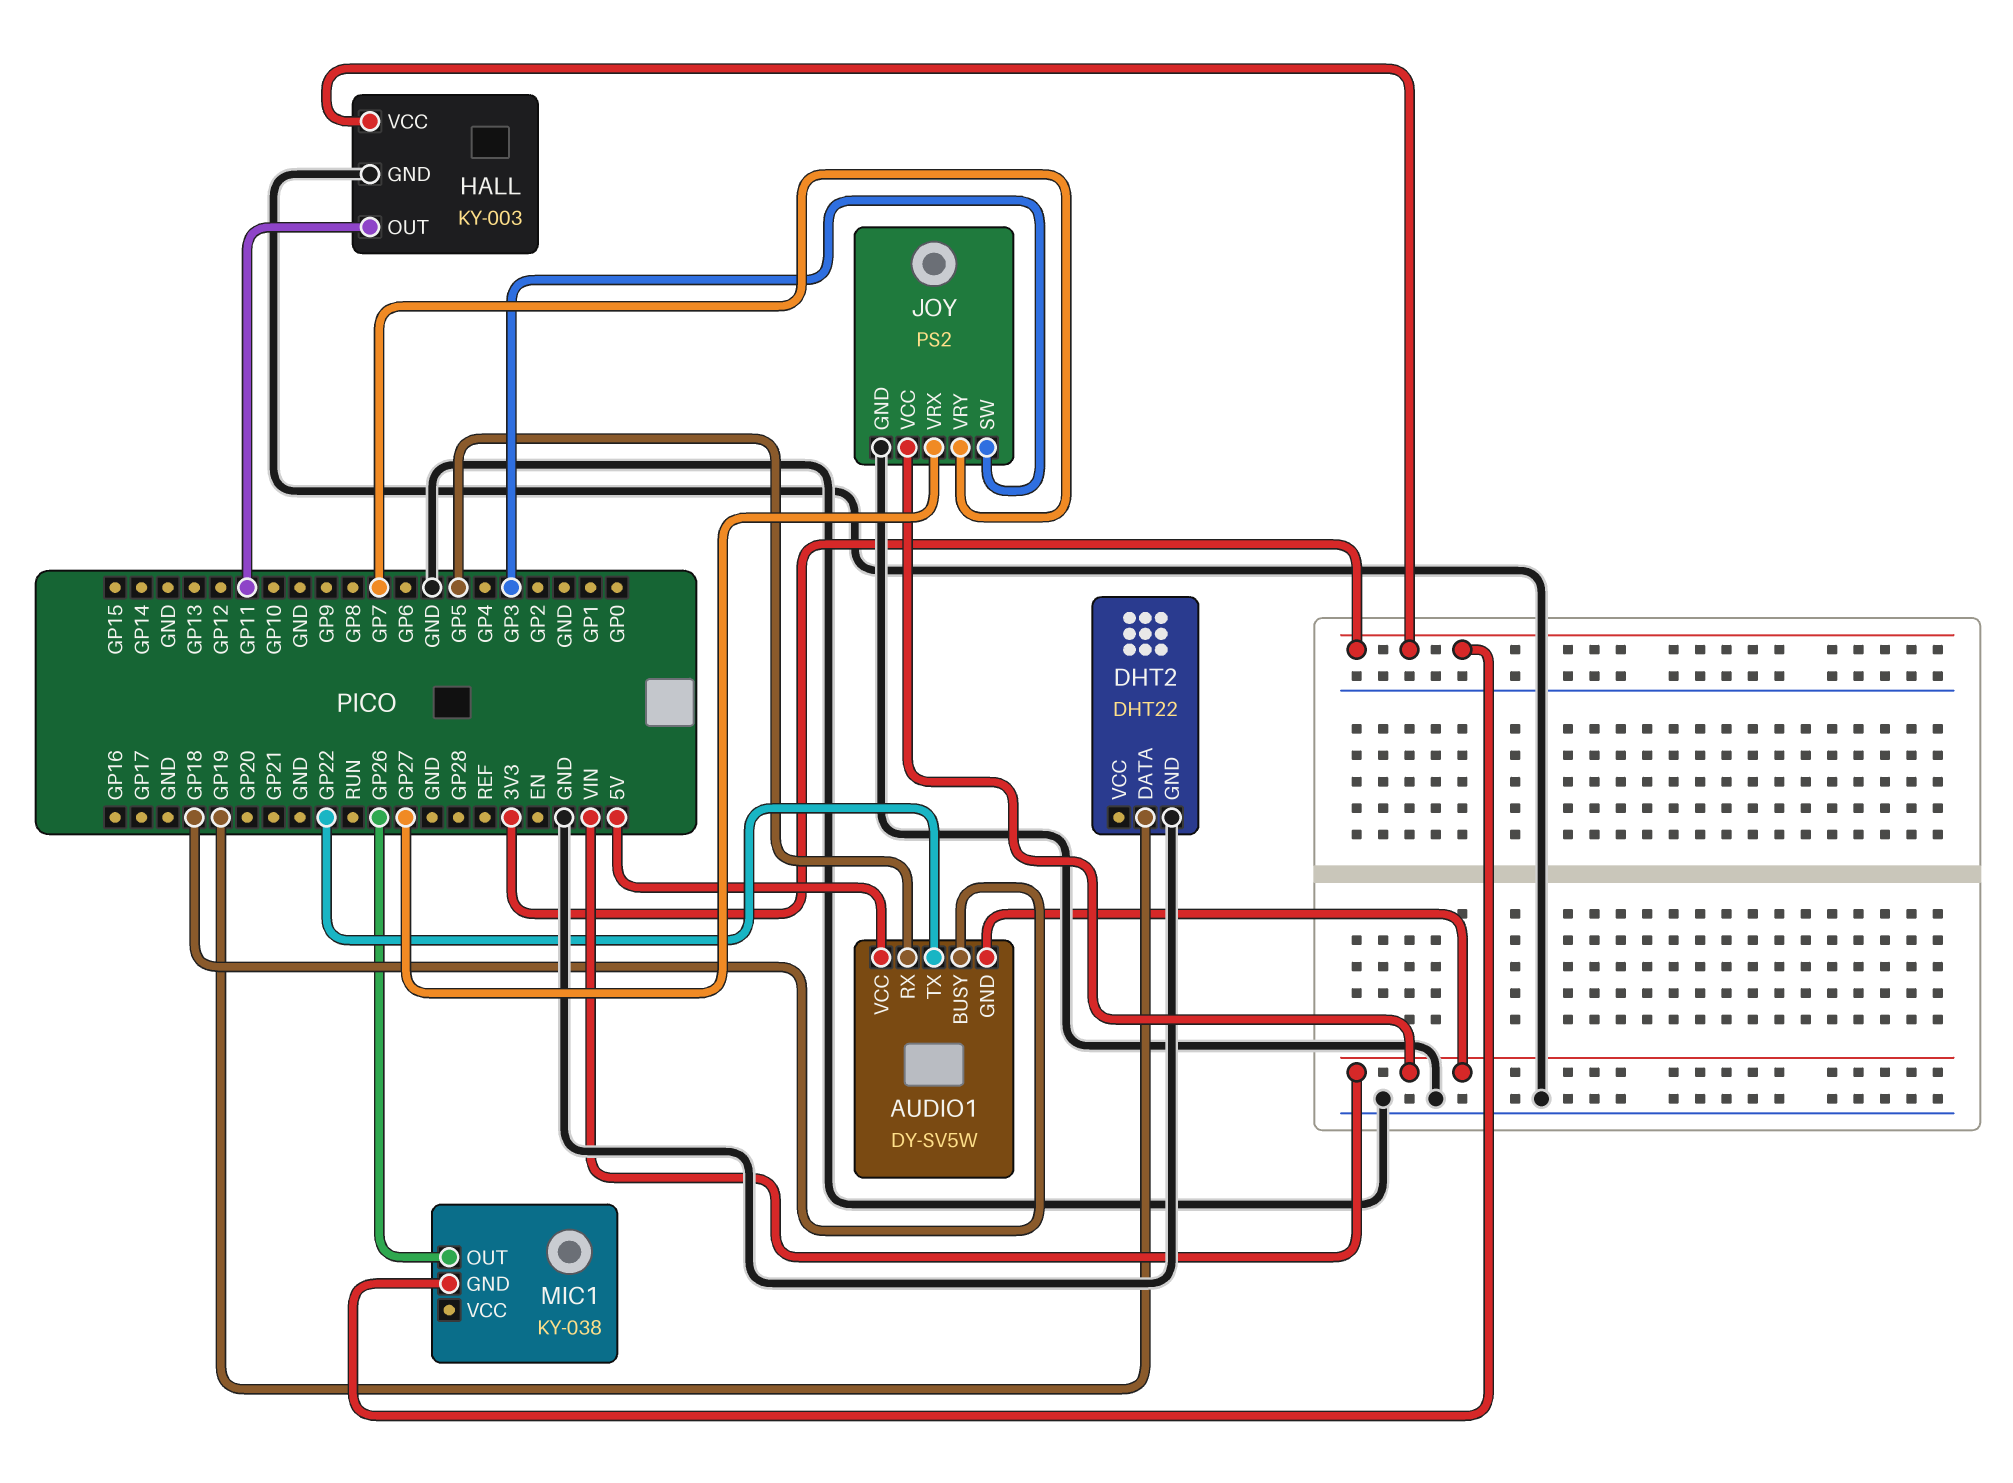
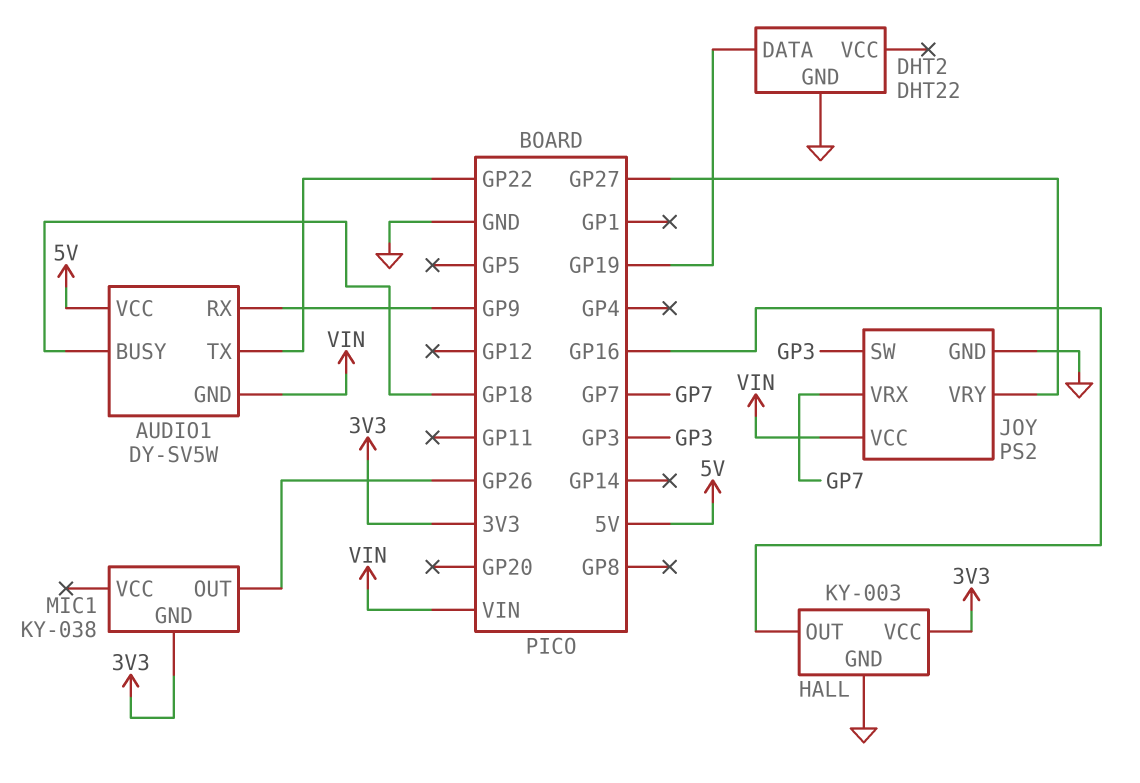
AUDIO1 pin RX: GP5 -> GP9
HALL pin OUT: GP11 -> GP16
JOY pin VRX: GP27 -> GP7
JOY pin VRY: GP7 -> GP27

